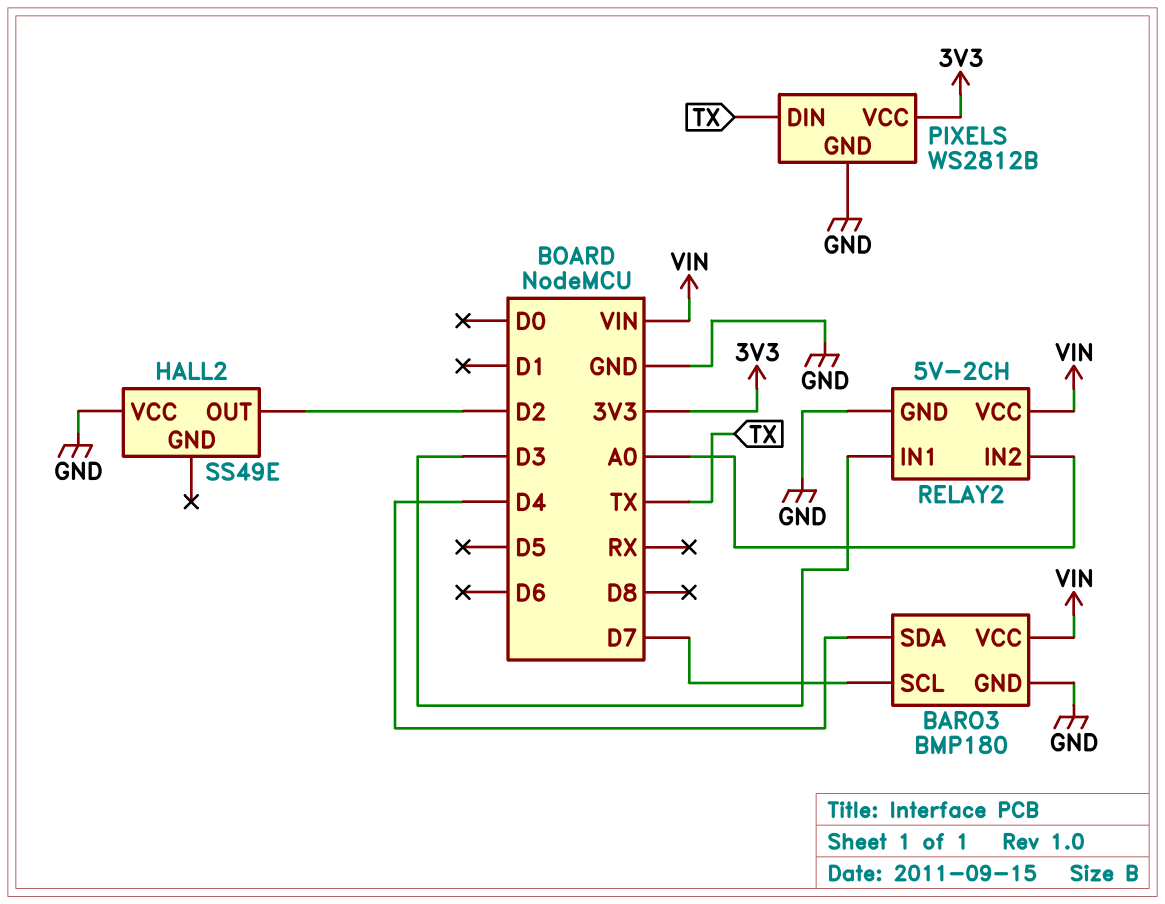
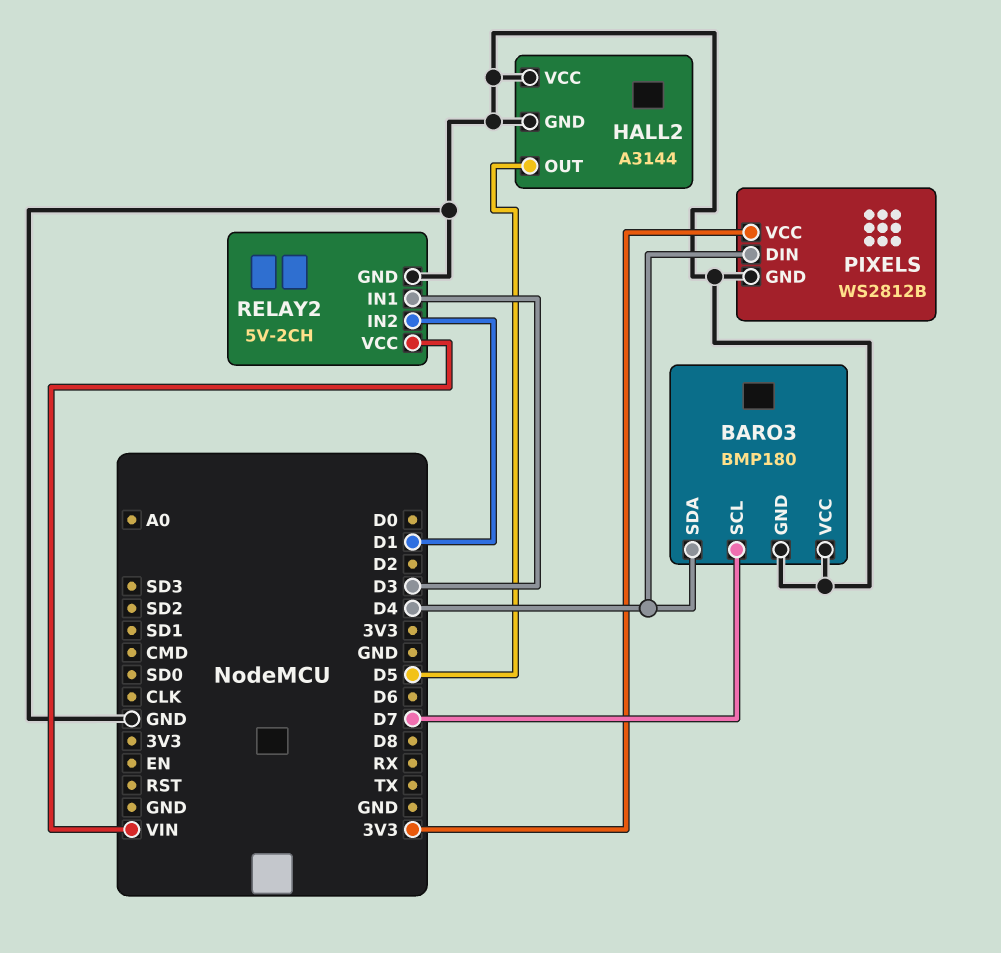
BARO3 pin VCC: VIN -> GND
HALL2: SS49E -> A3144
HALL2 pin GND: none -> GND
HALL2 pin OUT: D2 -> D5
PIXELS pin DIN: TX -> D4
RELAY2 pin IN2: A0 -> D1

